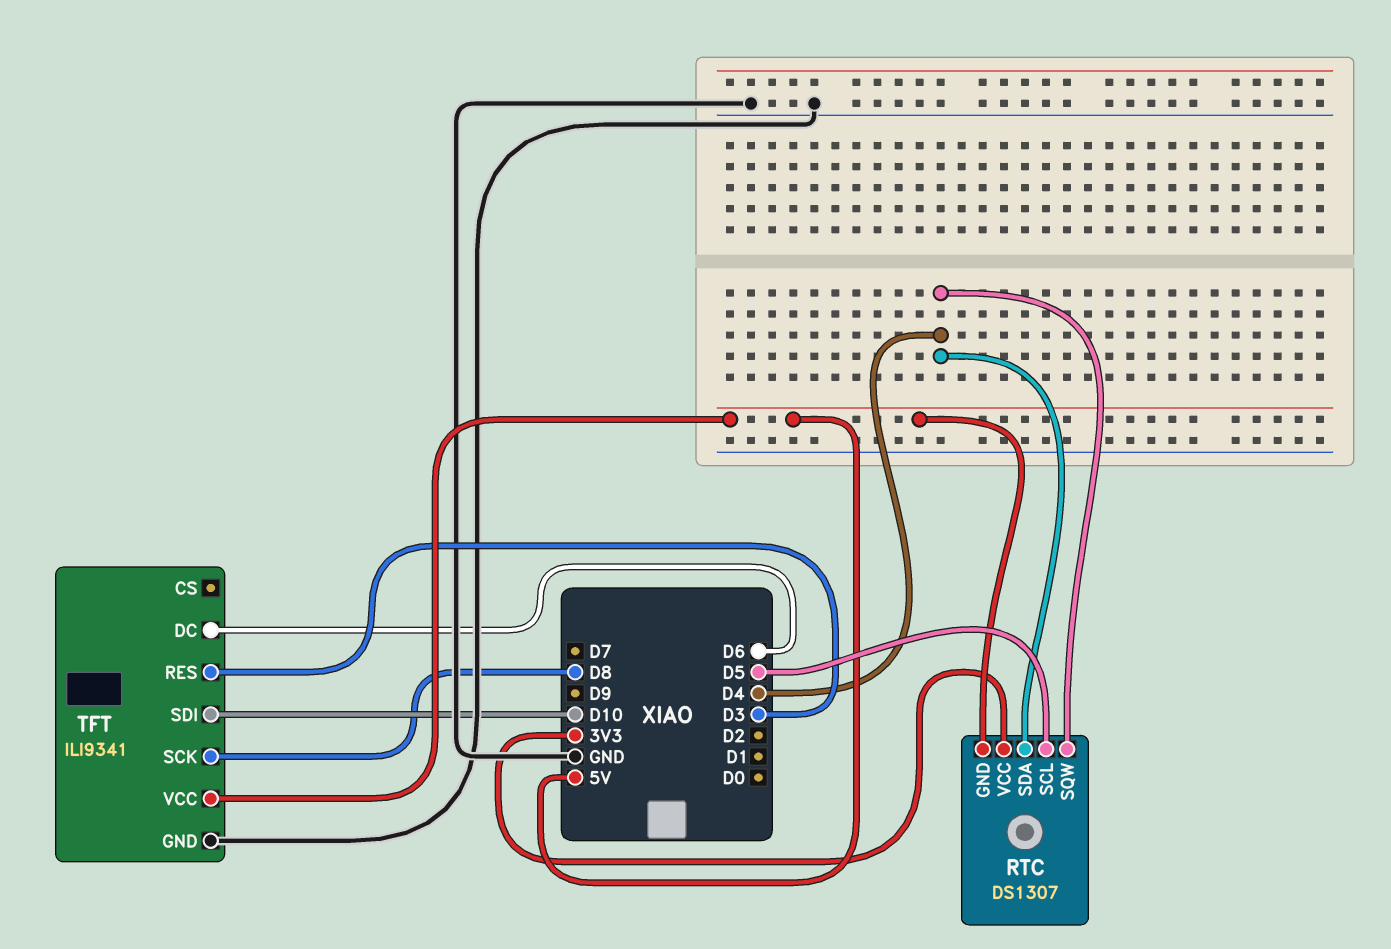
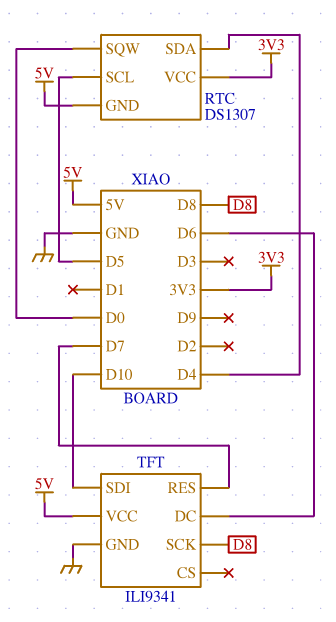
RTC pin SQW: D4 -> D0
TFT pin RES: D3 -> D7

